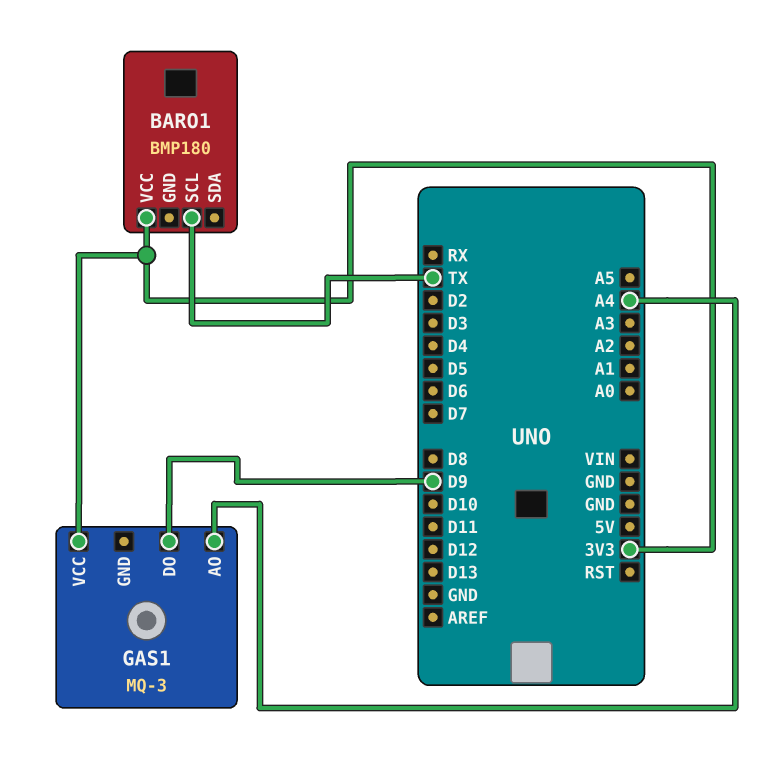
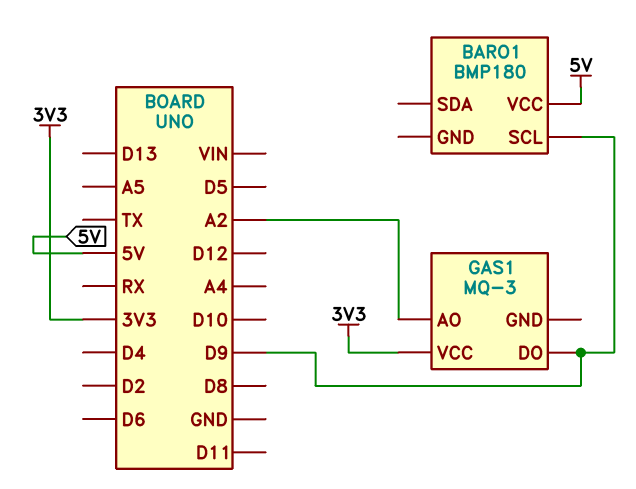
BARO1 pin SCL: TX -> D9
BARO1 pin VCC: 3V3 -> 5V
GAS1 pin AO: A4 -> A2

